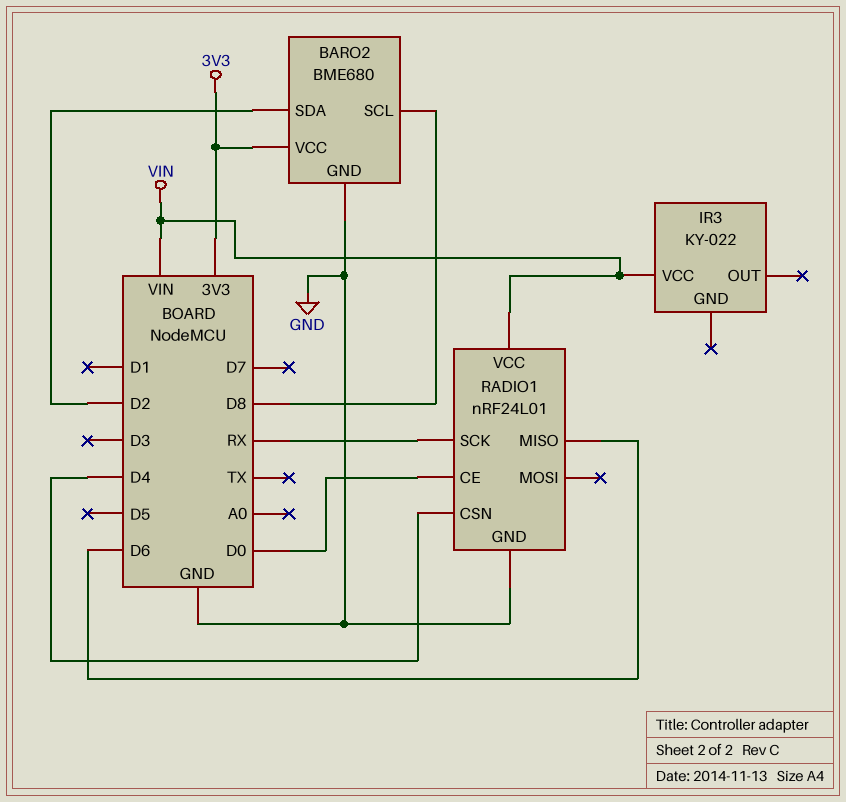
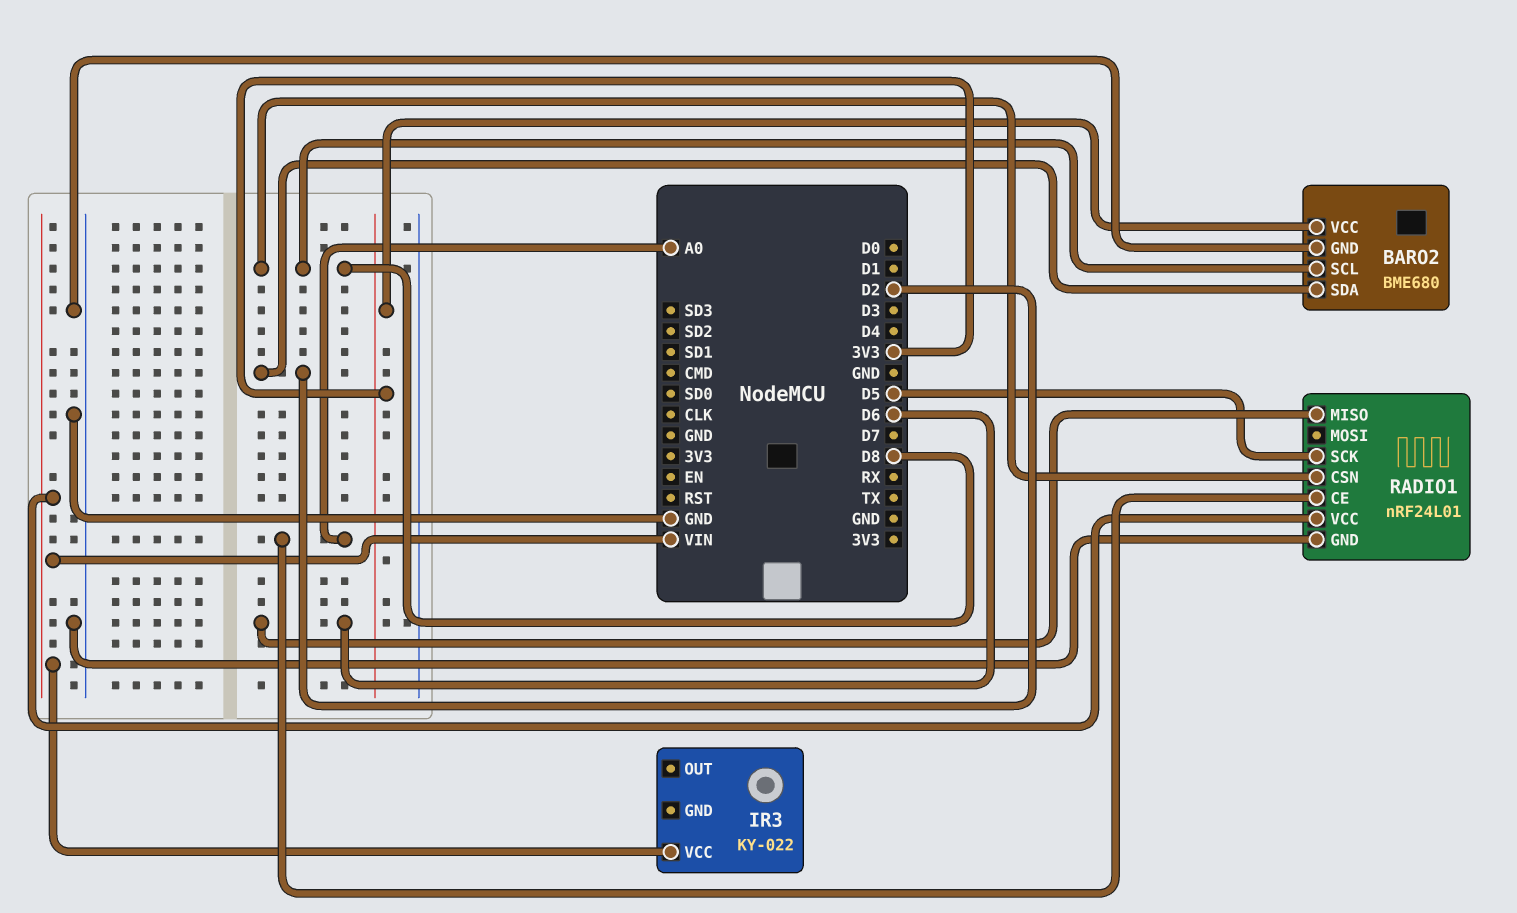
RADIO1 pin CE: D0 -> A0
RADIO1 pin CSN: D4 -> D8
RADIO1 pin SCK: RX -> D5

